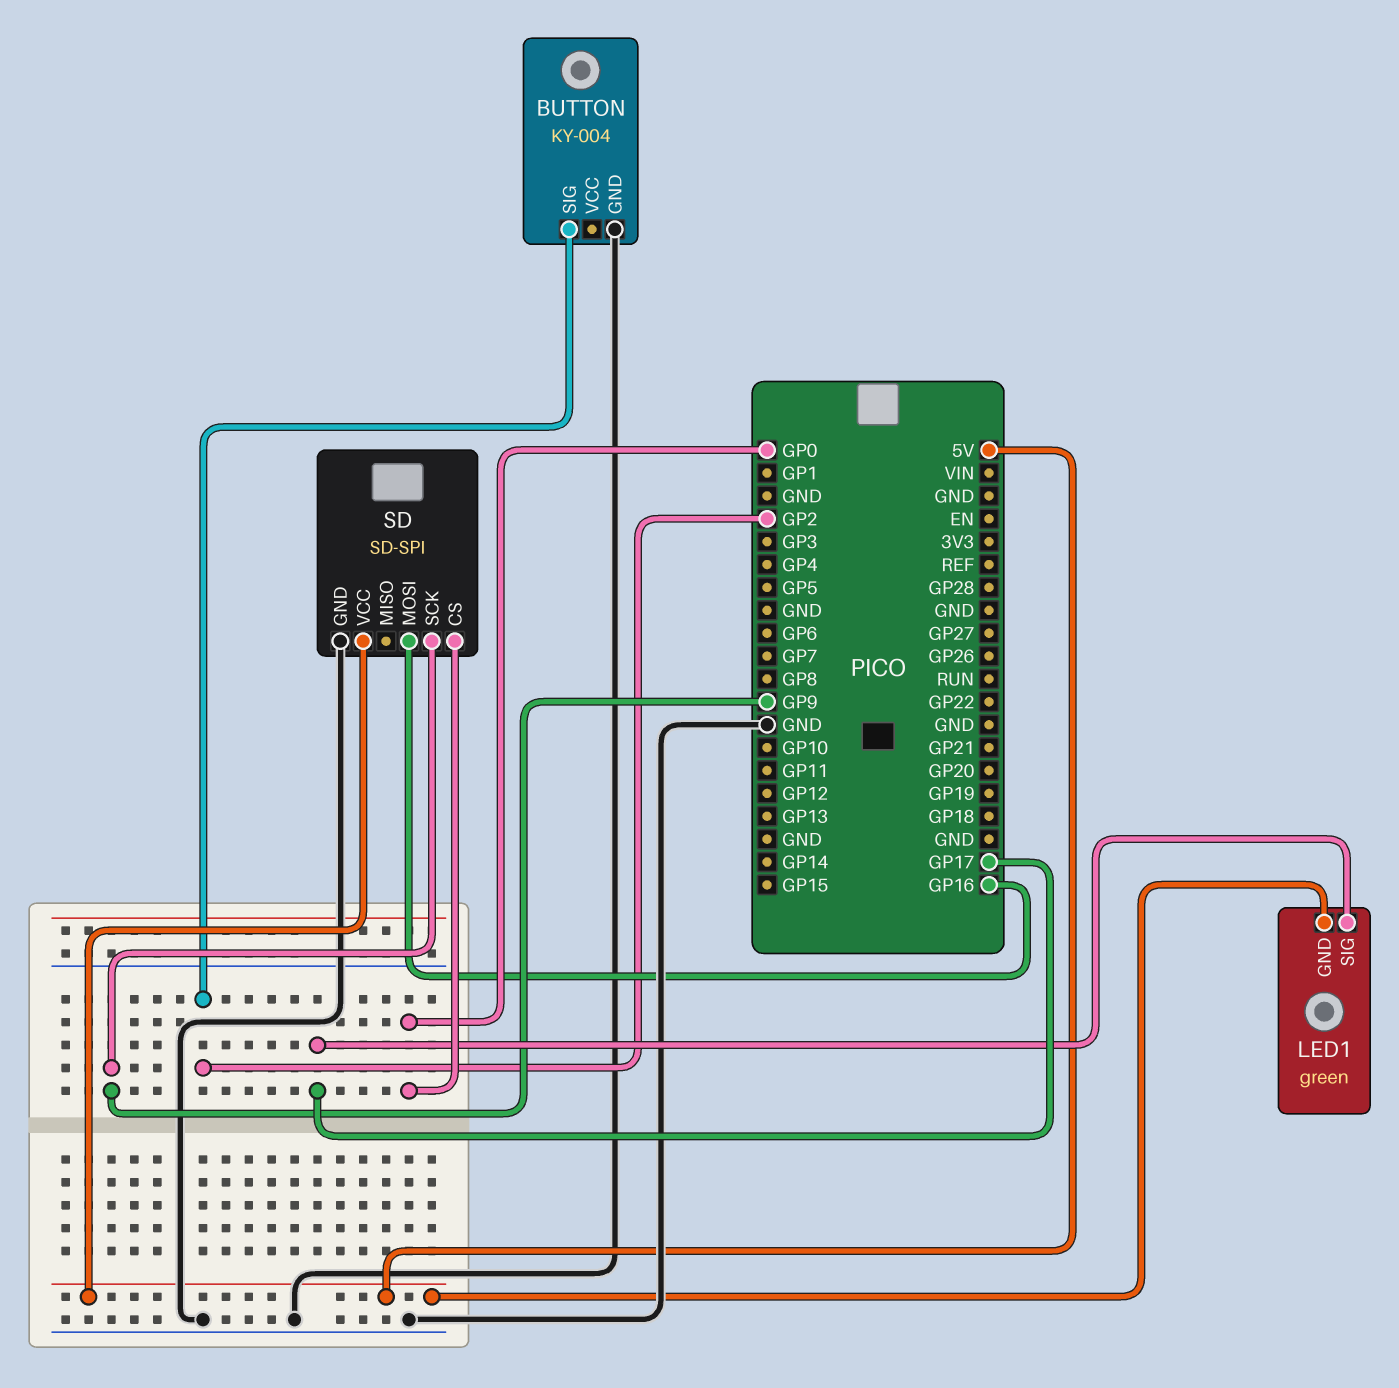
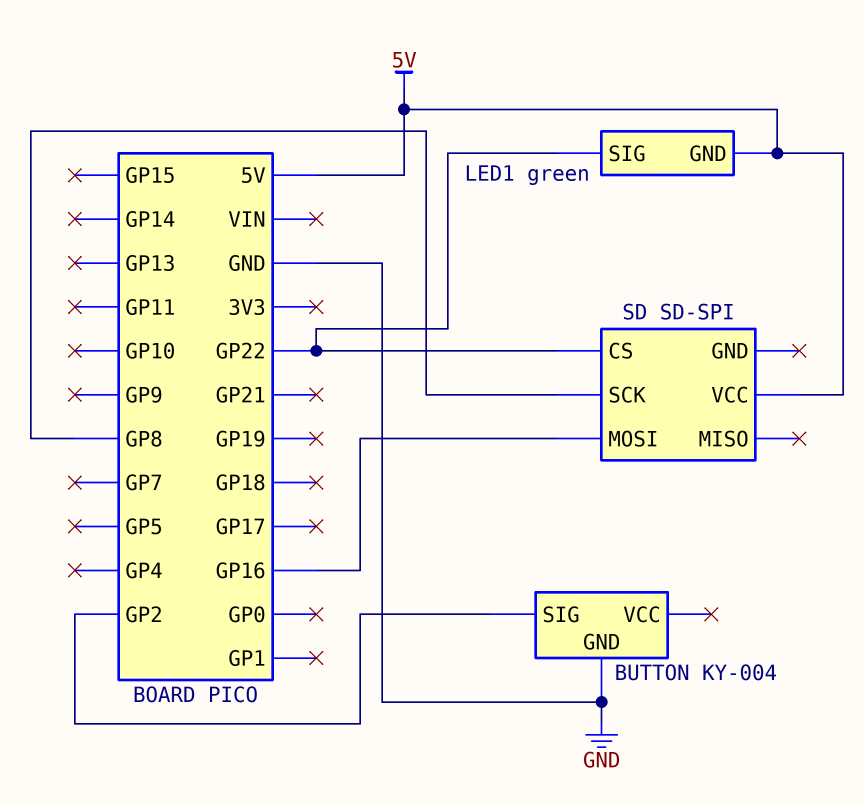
LED1 pin SIG: GP17 -> GP22
SD pin CS: GP0 -> GP22
SD pin GND: GND -> none
SD pin SCK: GP9 -> GP8

